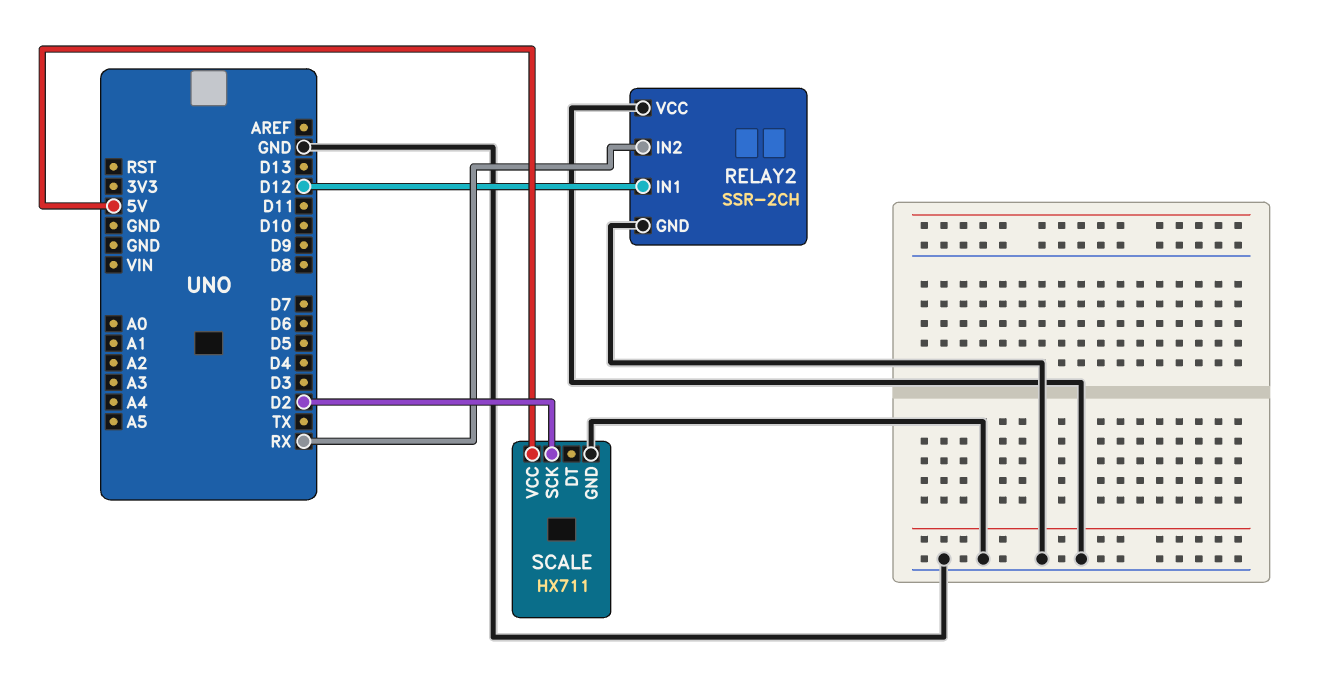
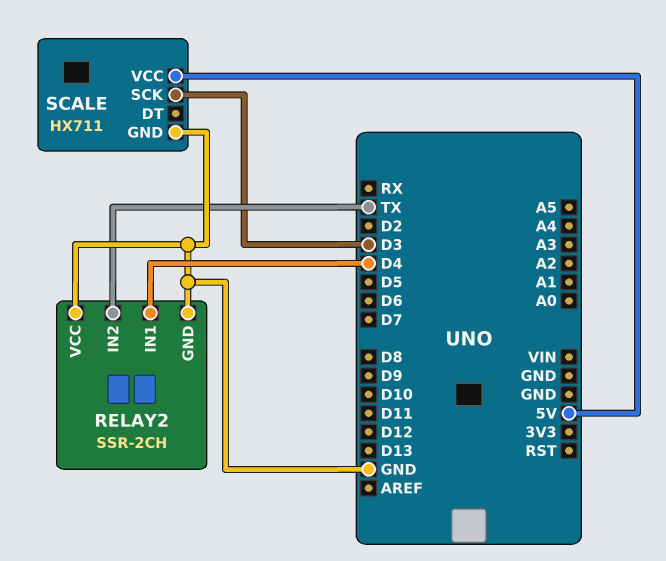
RELAY2 pin IN1: D12 -> D4
RELAY2 pin IN2: RX -> TX
SCALE pin SCK: D2 -> D3

